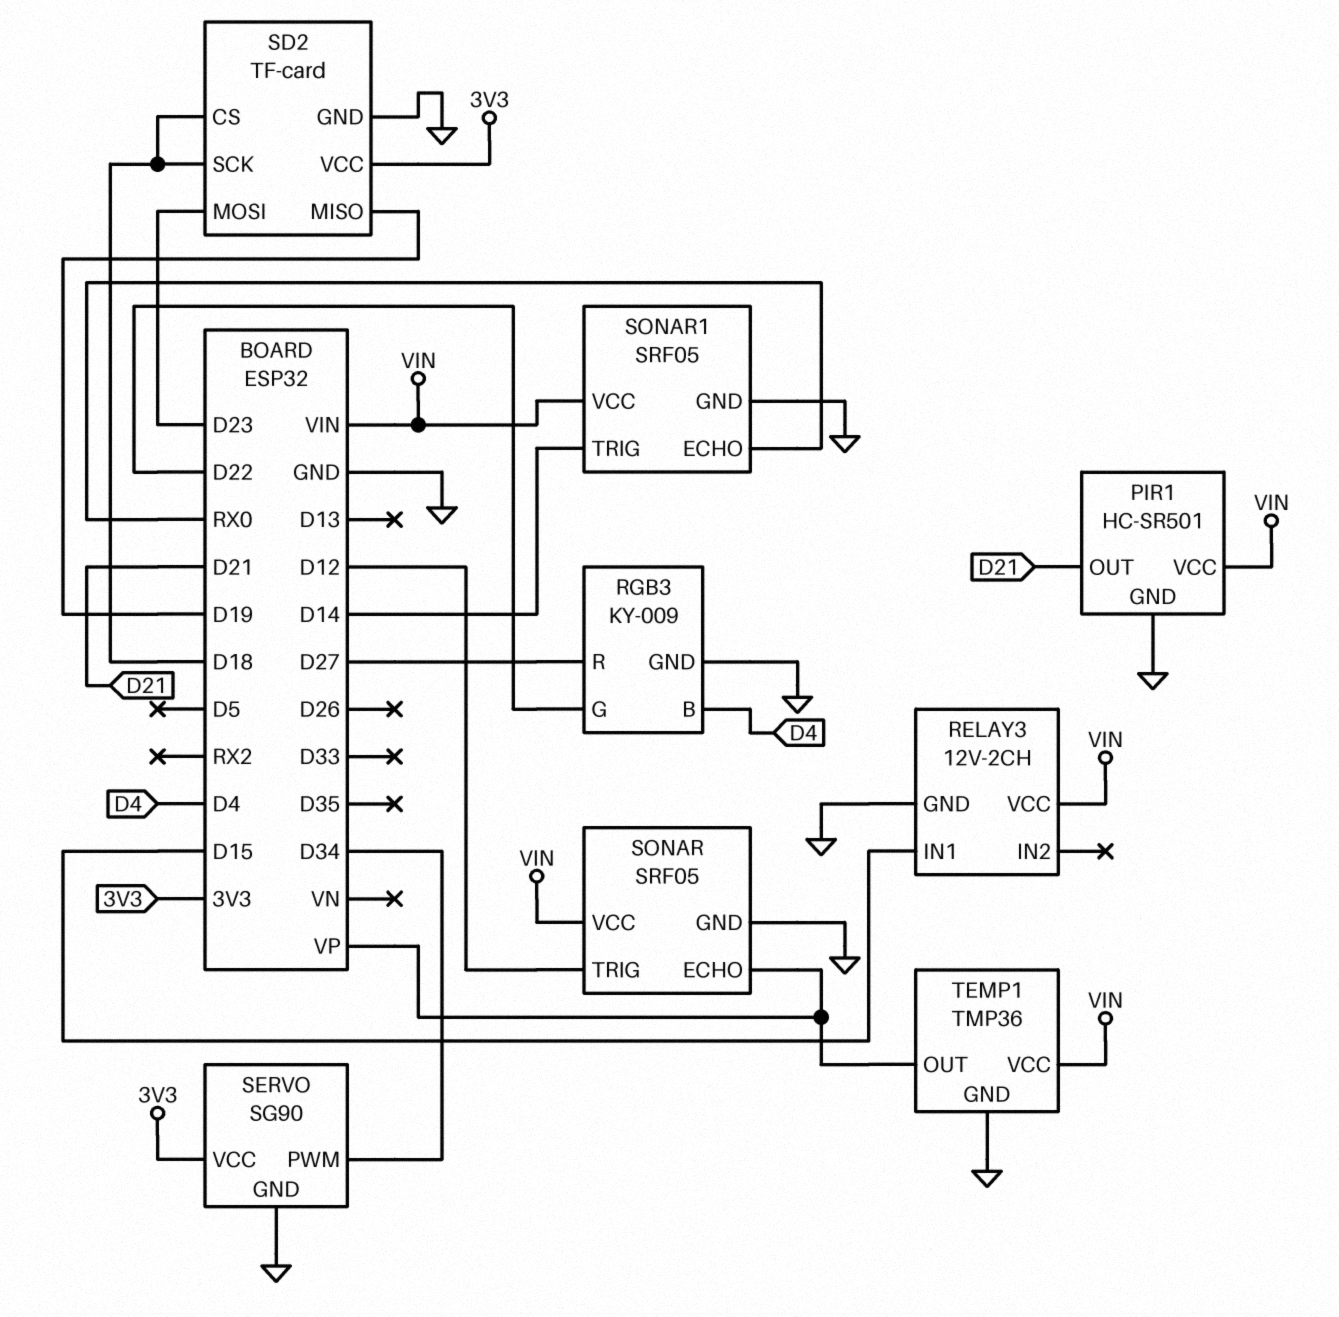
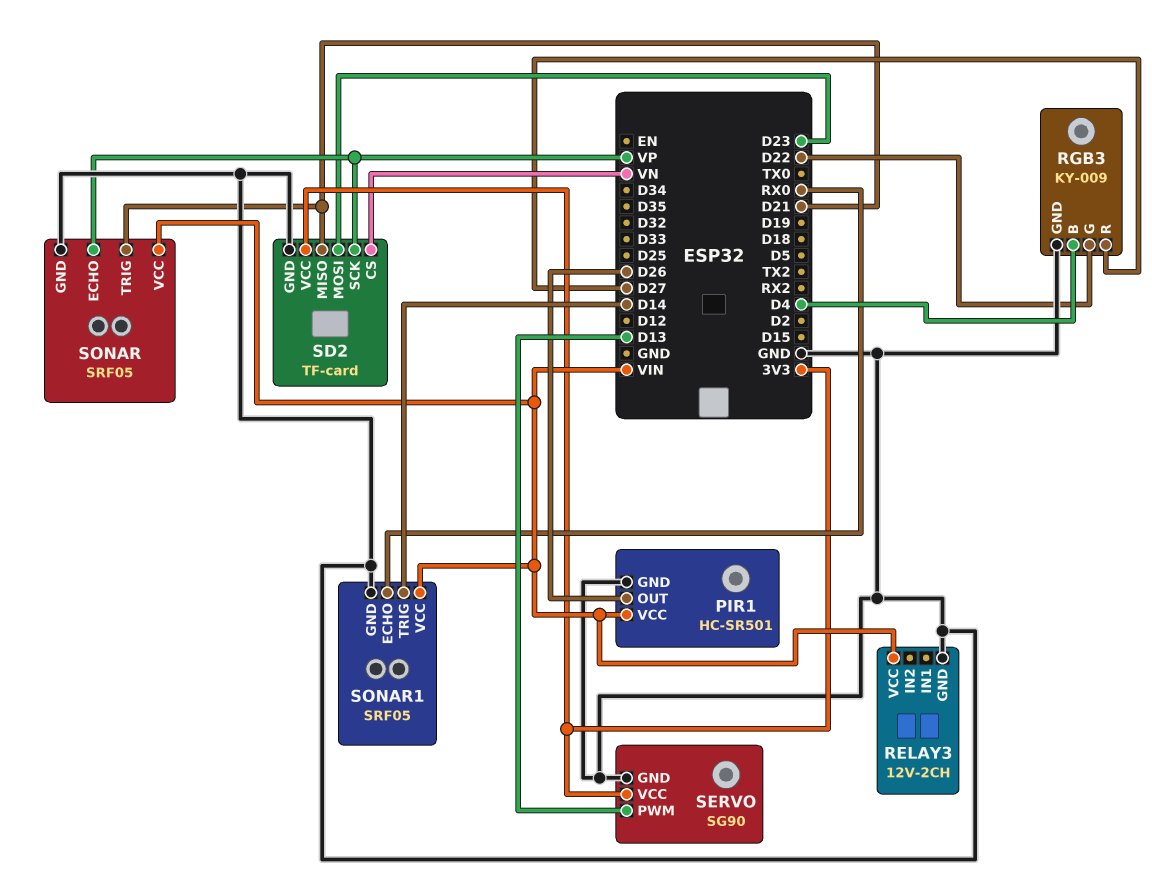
PIR1 pin OUT: D21 -> D26
RELAY3 pin IN1: D15 -> none
SD2 pin CS: D18 -> VN
SD2 pin MISO: D19 -> D21
SD2 pin SCK: D18 -> VP
SERVO pin PWM: D34 -> D13
SONAR pin TRIG: D12 -> D21
TEMP1: TMP36 -> none
TEMP1 pin GND: GND -> none
TEMP1 pin OUT: VP -> none
TEMP1 pin VCC: VIN -> none

